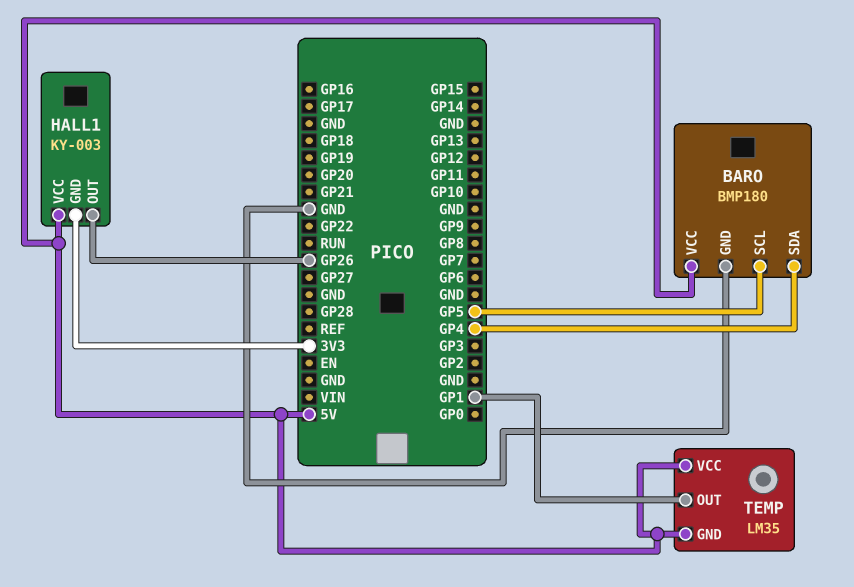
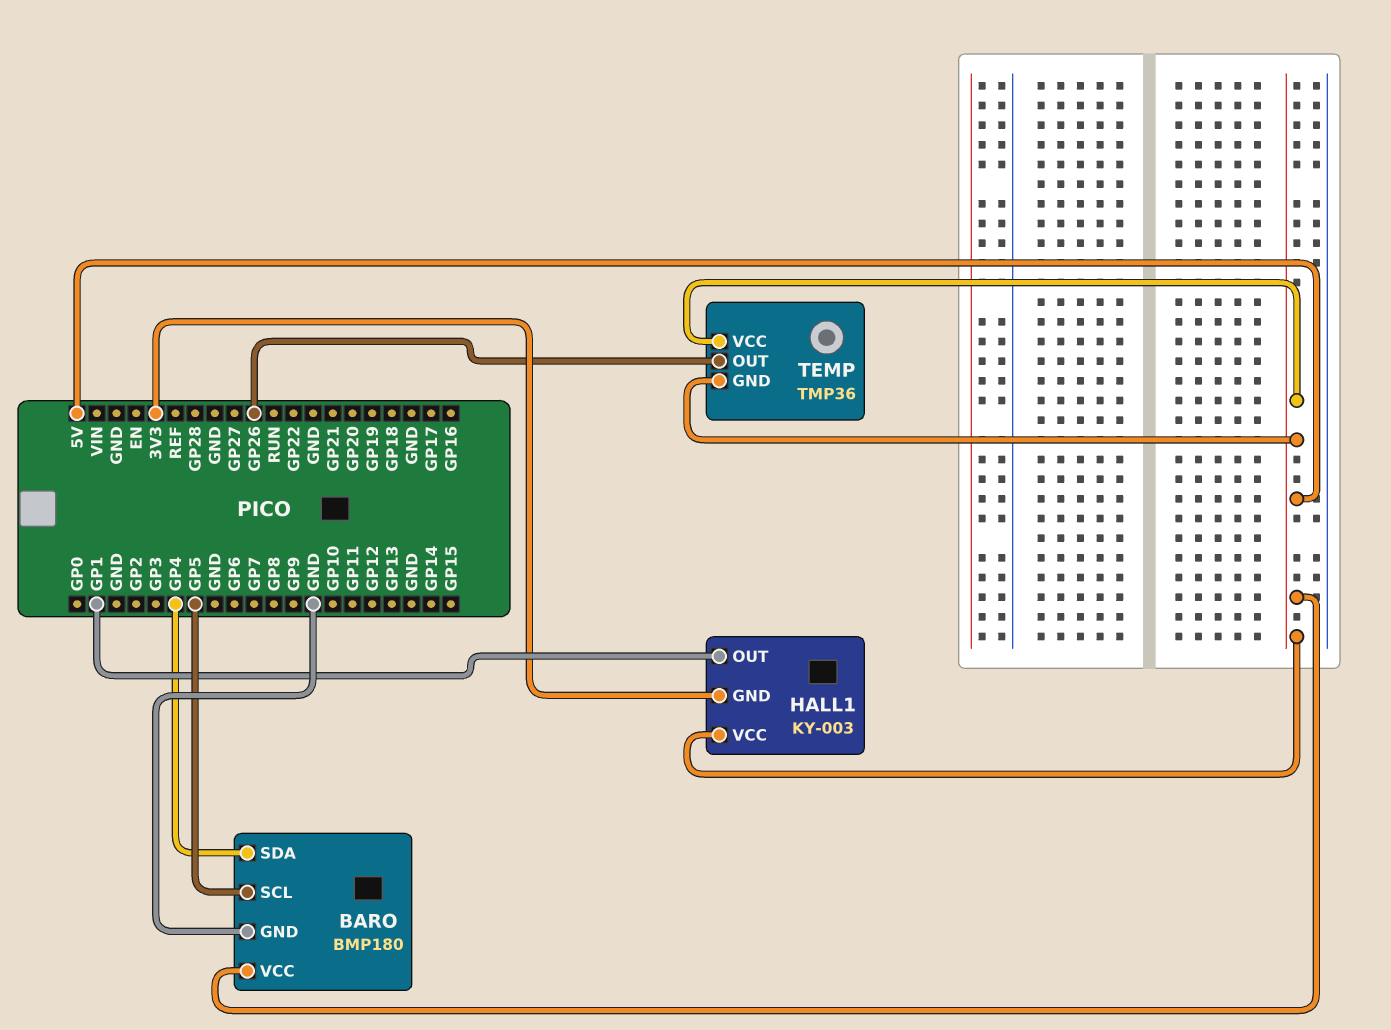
HALL1 pin OUT: GP26 -> GP1
TEMP: LM35 -> TMP36
TEMP pin OUT: GP1 -> GP26

